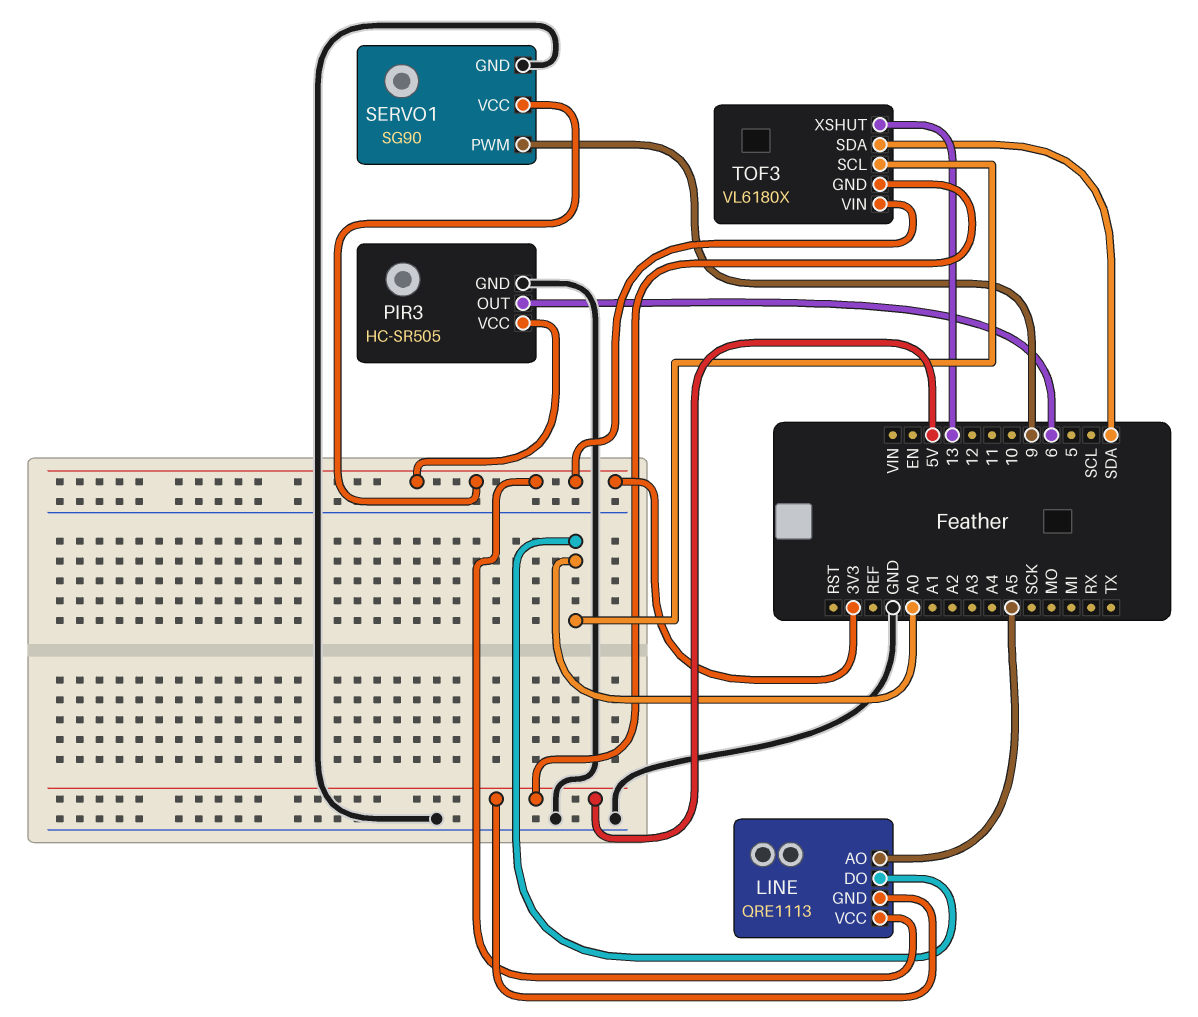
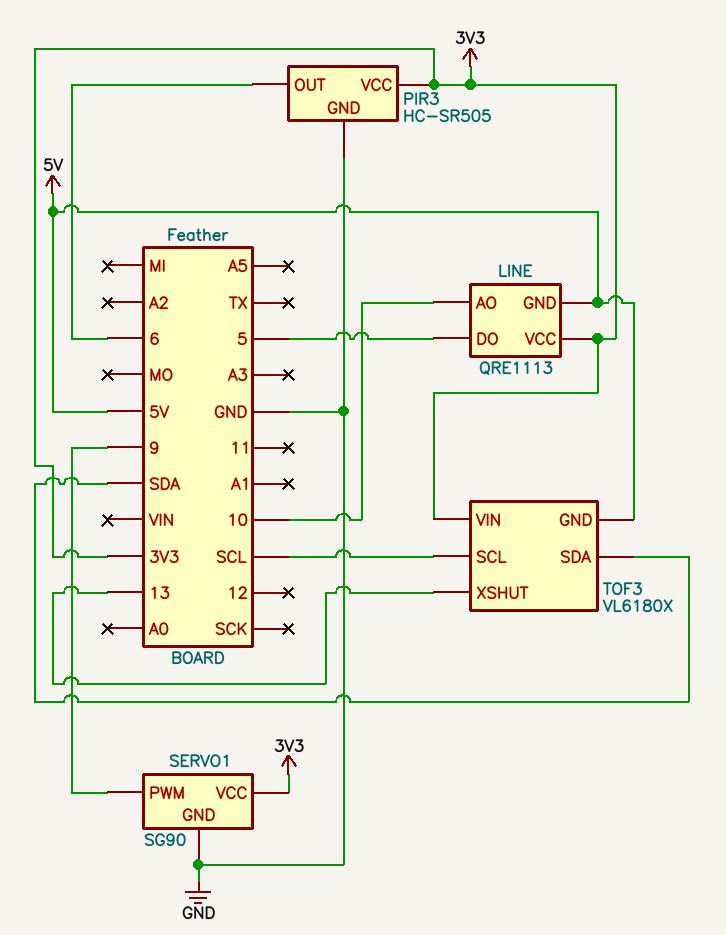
LINE pin AO: A5 -> 10
LINE pin DO: A0 -> 5
TOF3 pin SCL: A0 -> SCL

